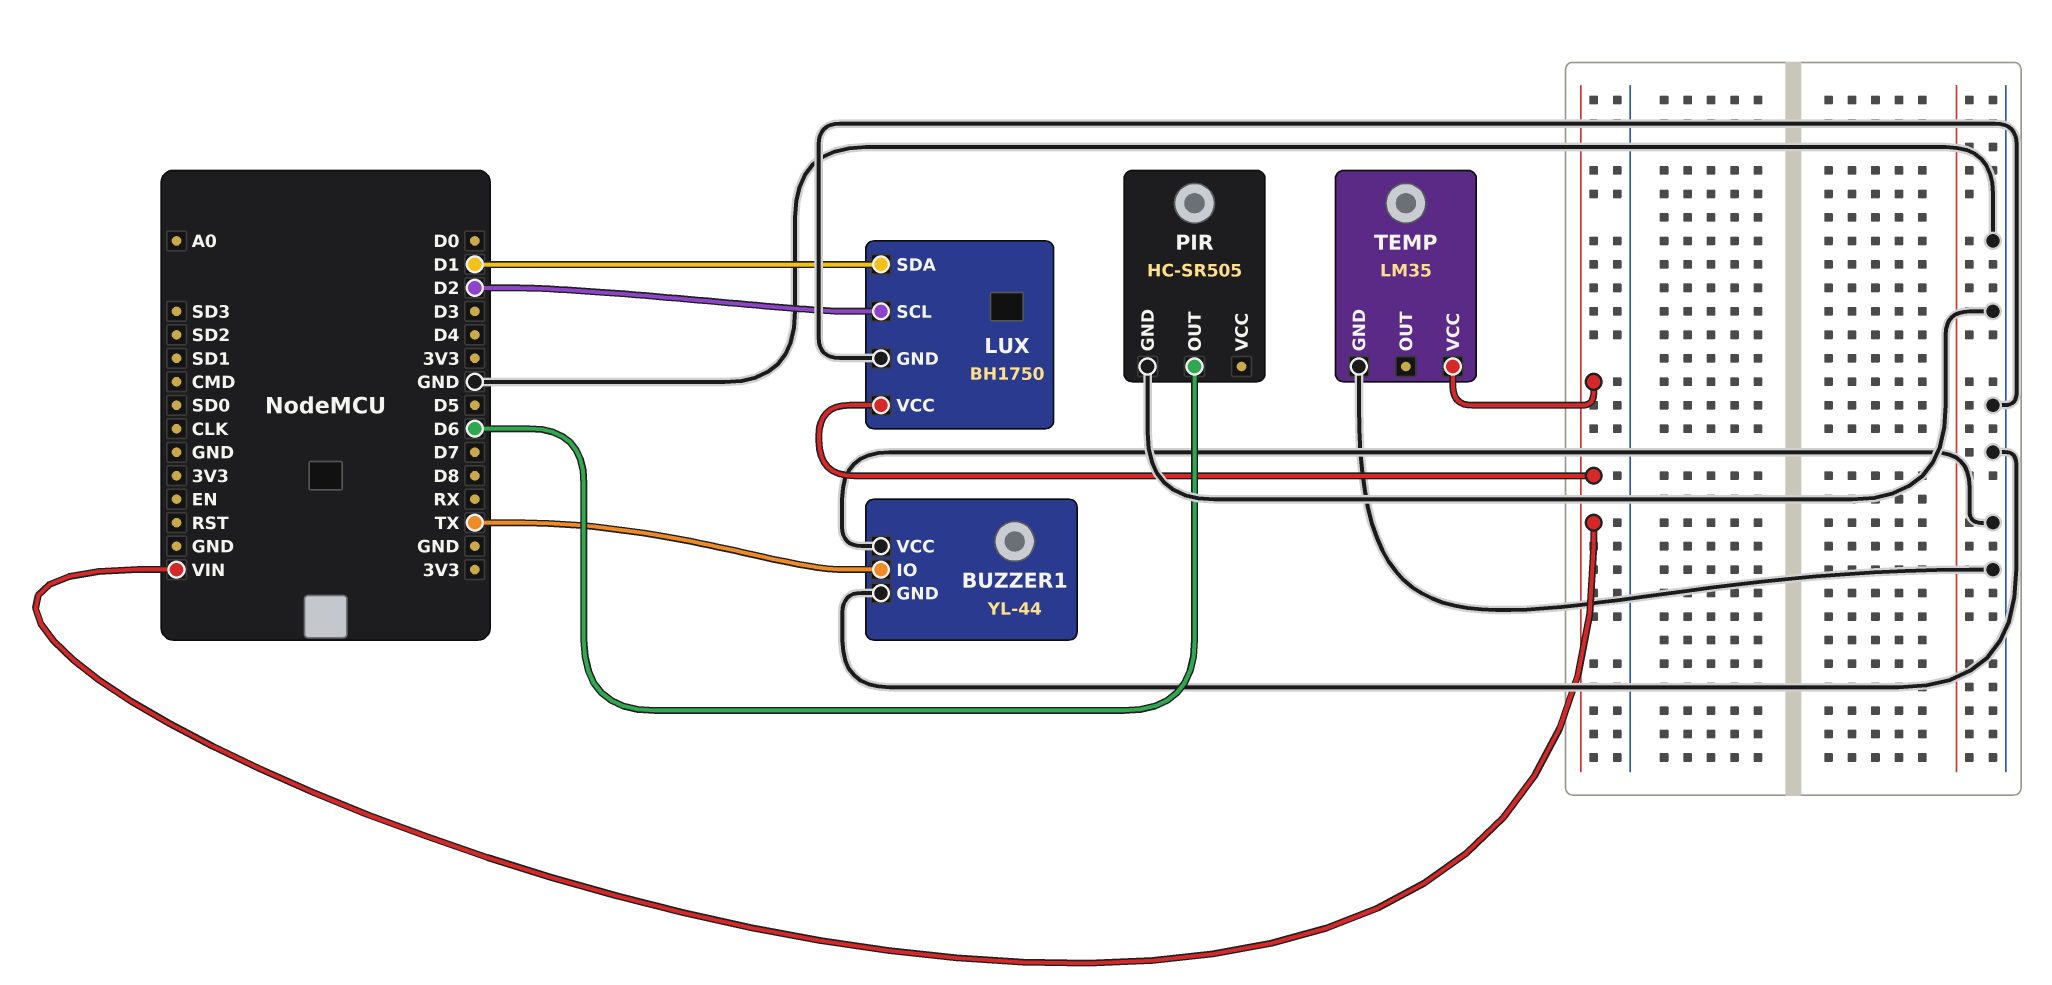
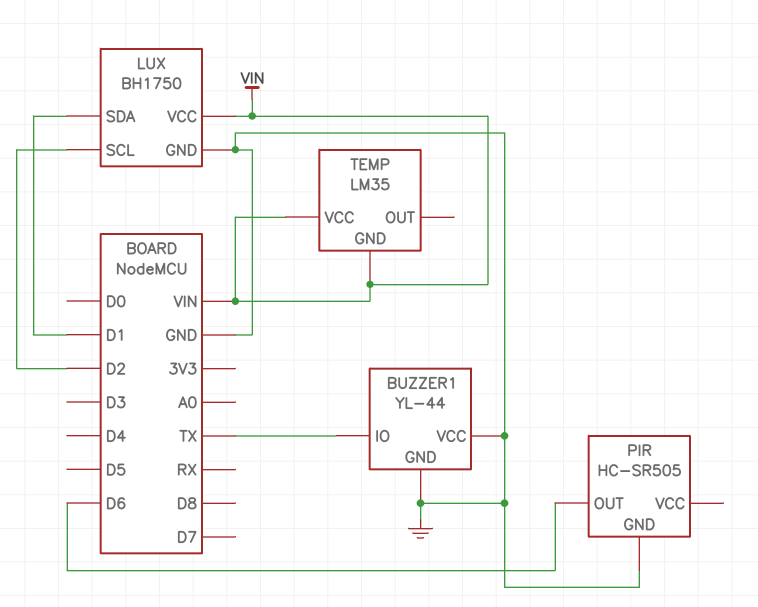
TEMP pin GND: GND -> VIN

